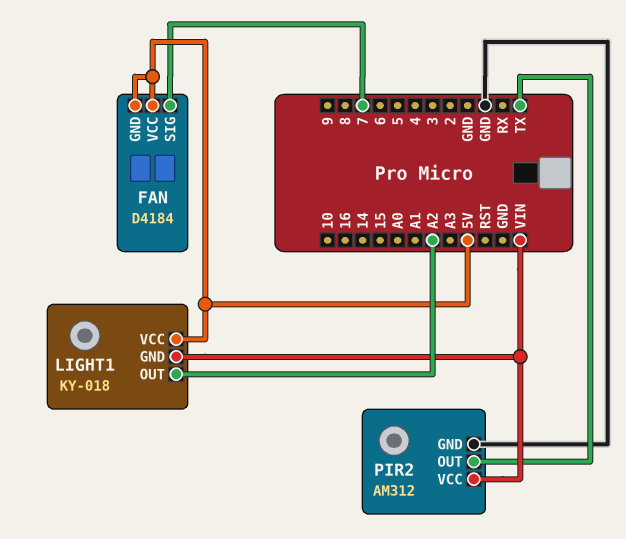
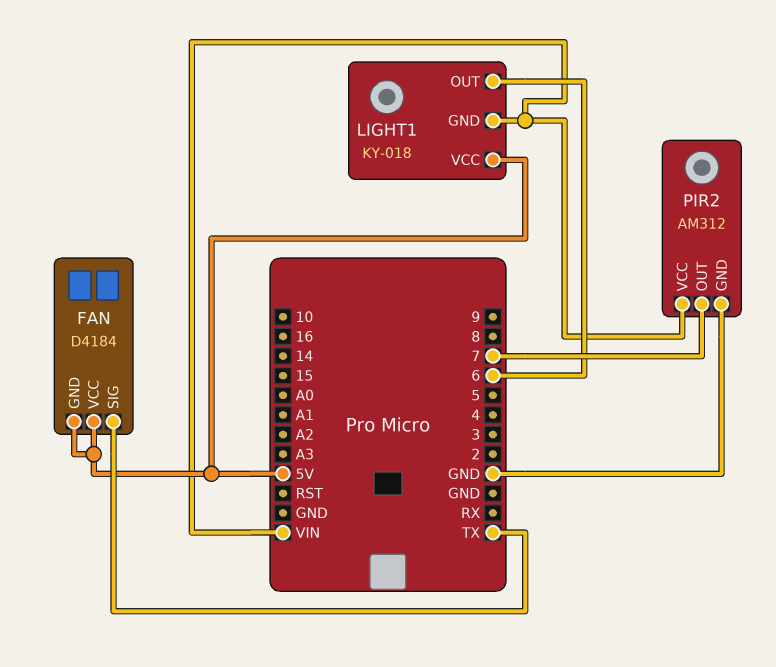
FAN pin SIG: 7 -> TX
LIGHT1 pin OUT: A2 -> 6
PIR2 pin OUT: TX -> 7

